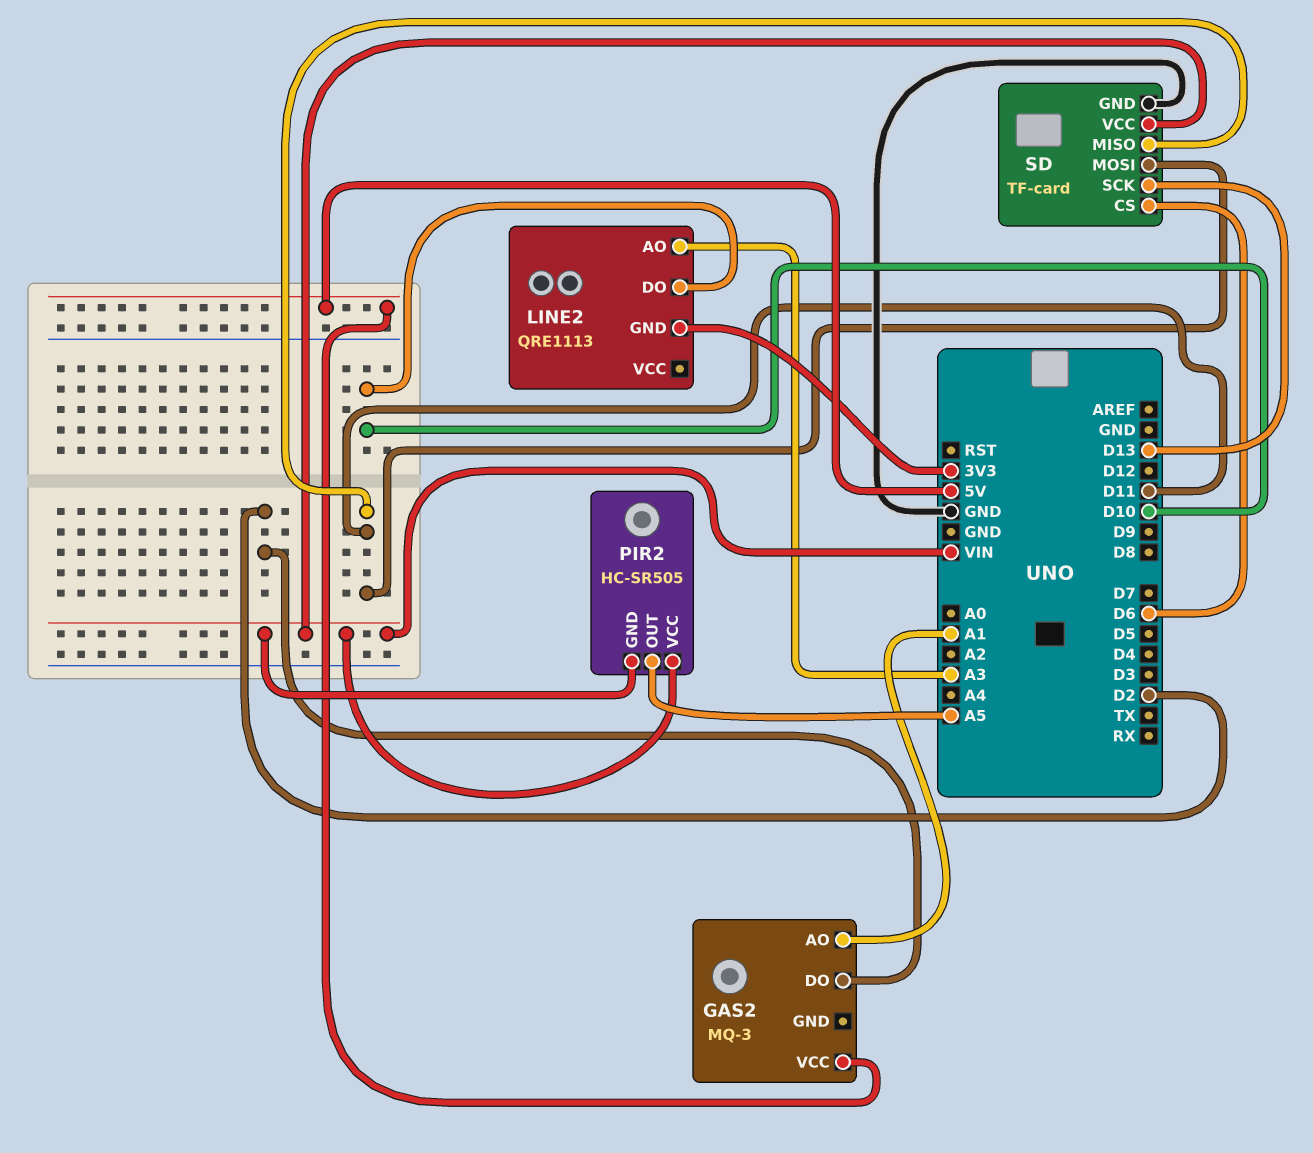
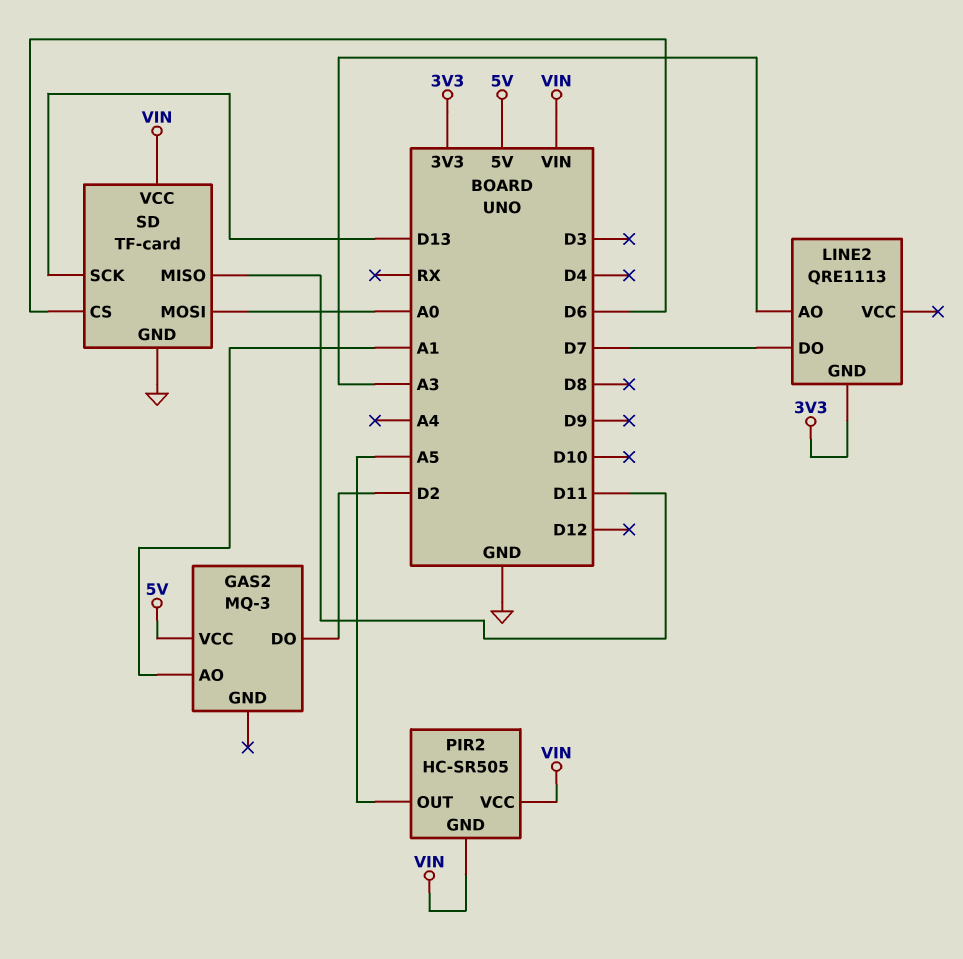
LINE2 pin DO: D10 -> D7
SD pin MOSI: D11 -> A0

